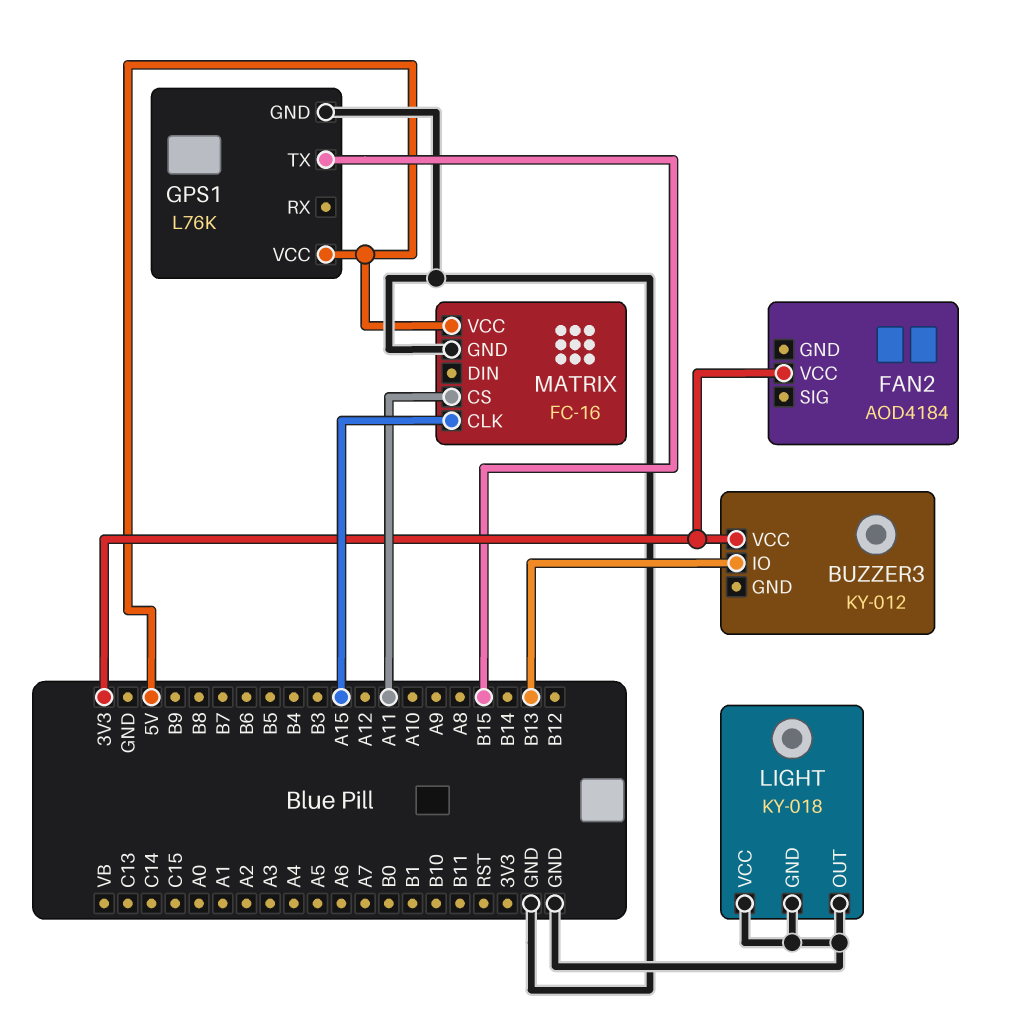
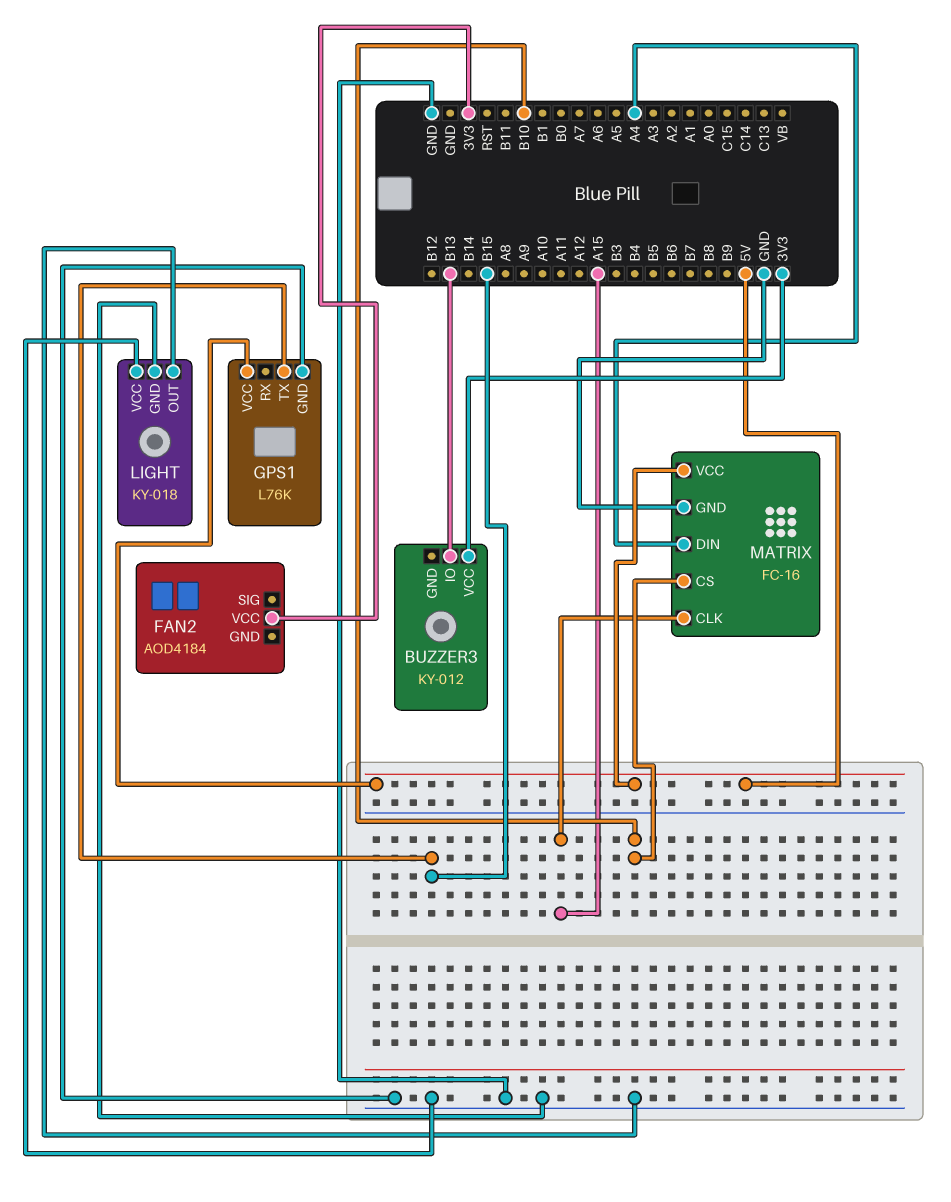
MATRIX pin CS: A11 -> B10
MATRIX pin DIN: none -> A4

